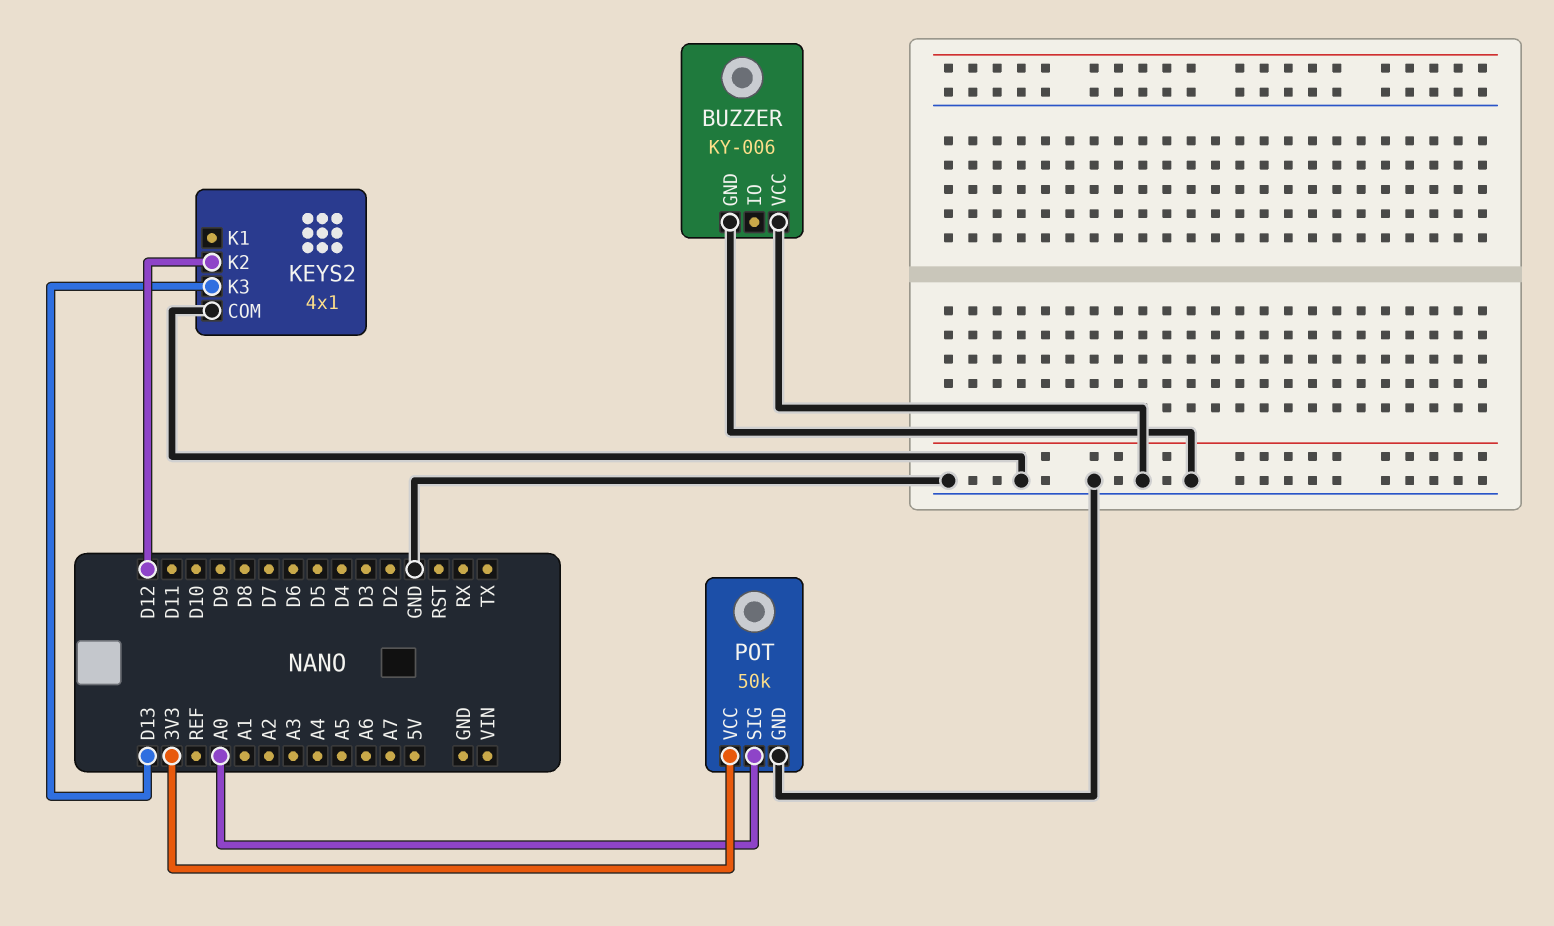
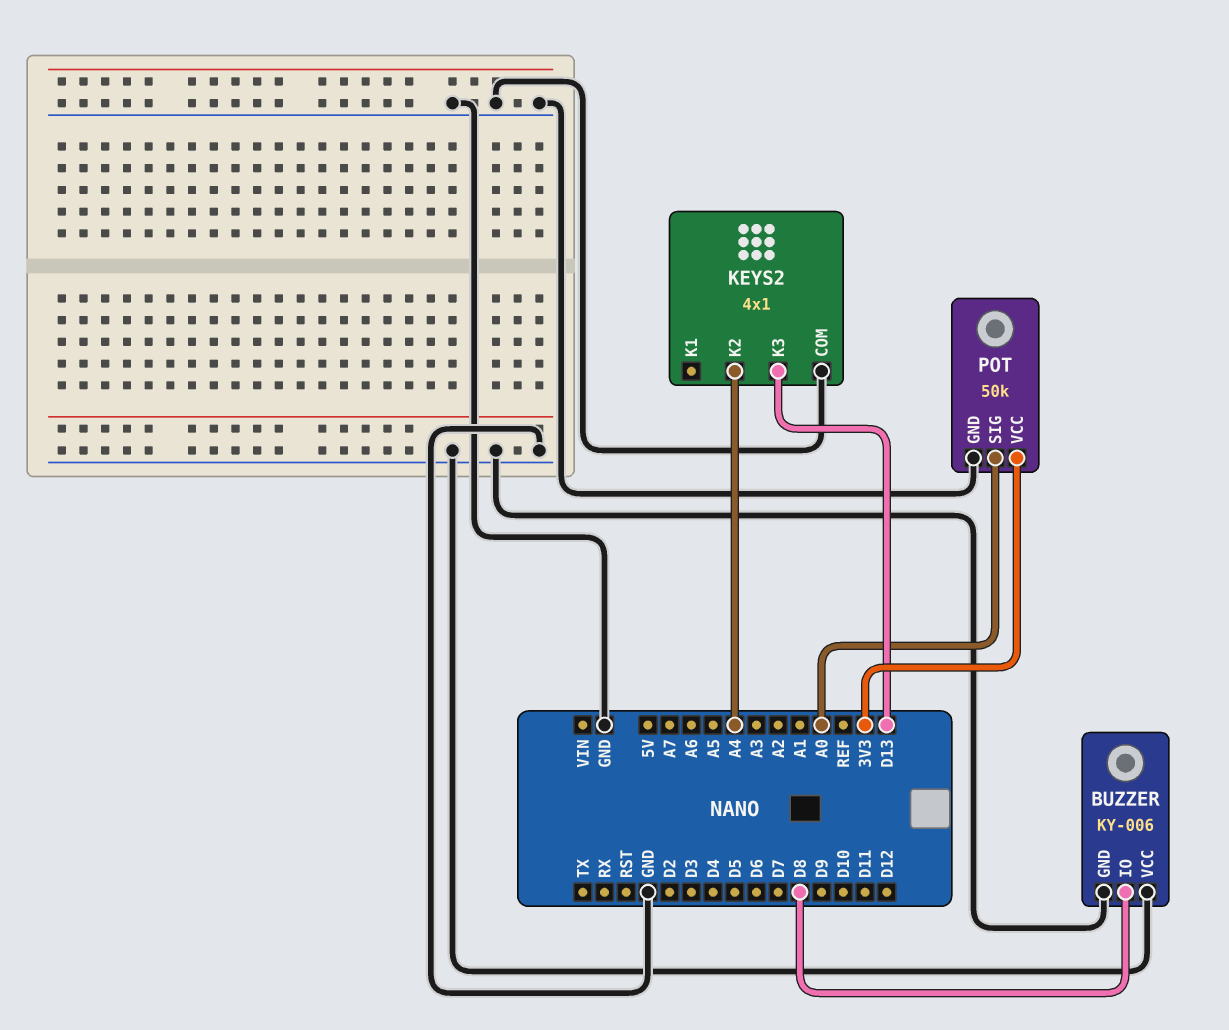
BUZZER pin IO: none -> D8
KEYS2 pin K2: D12 -> A4

